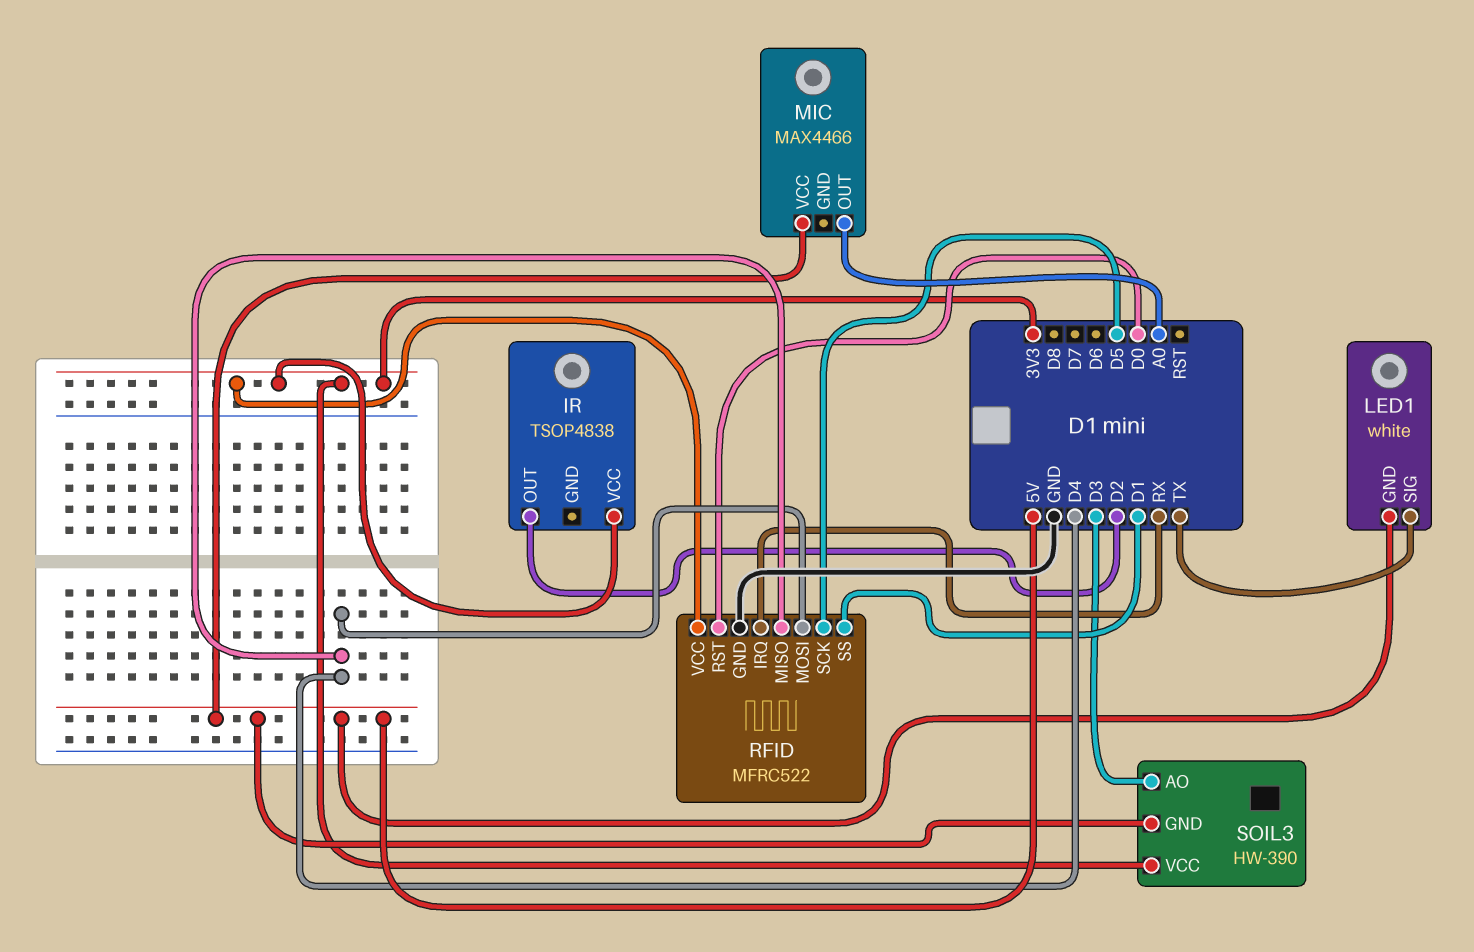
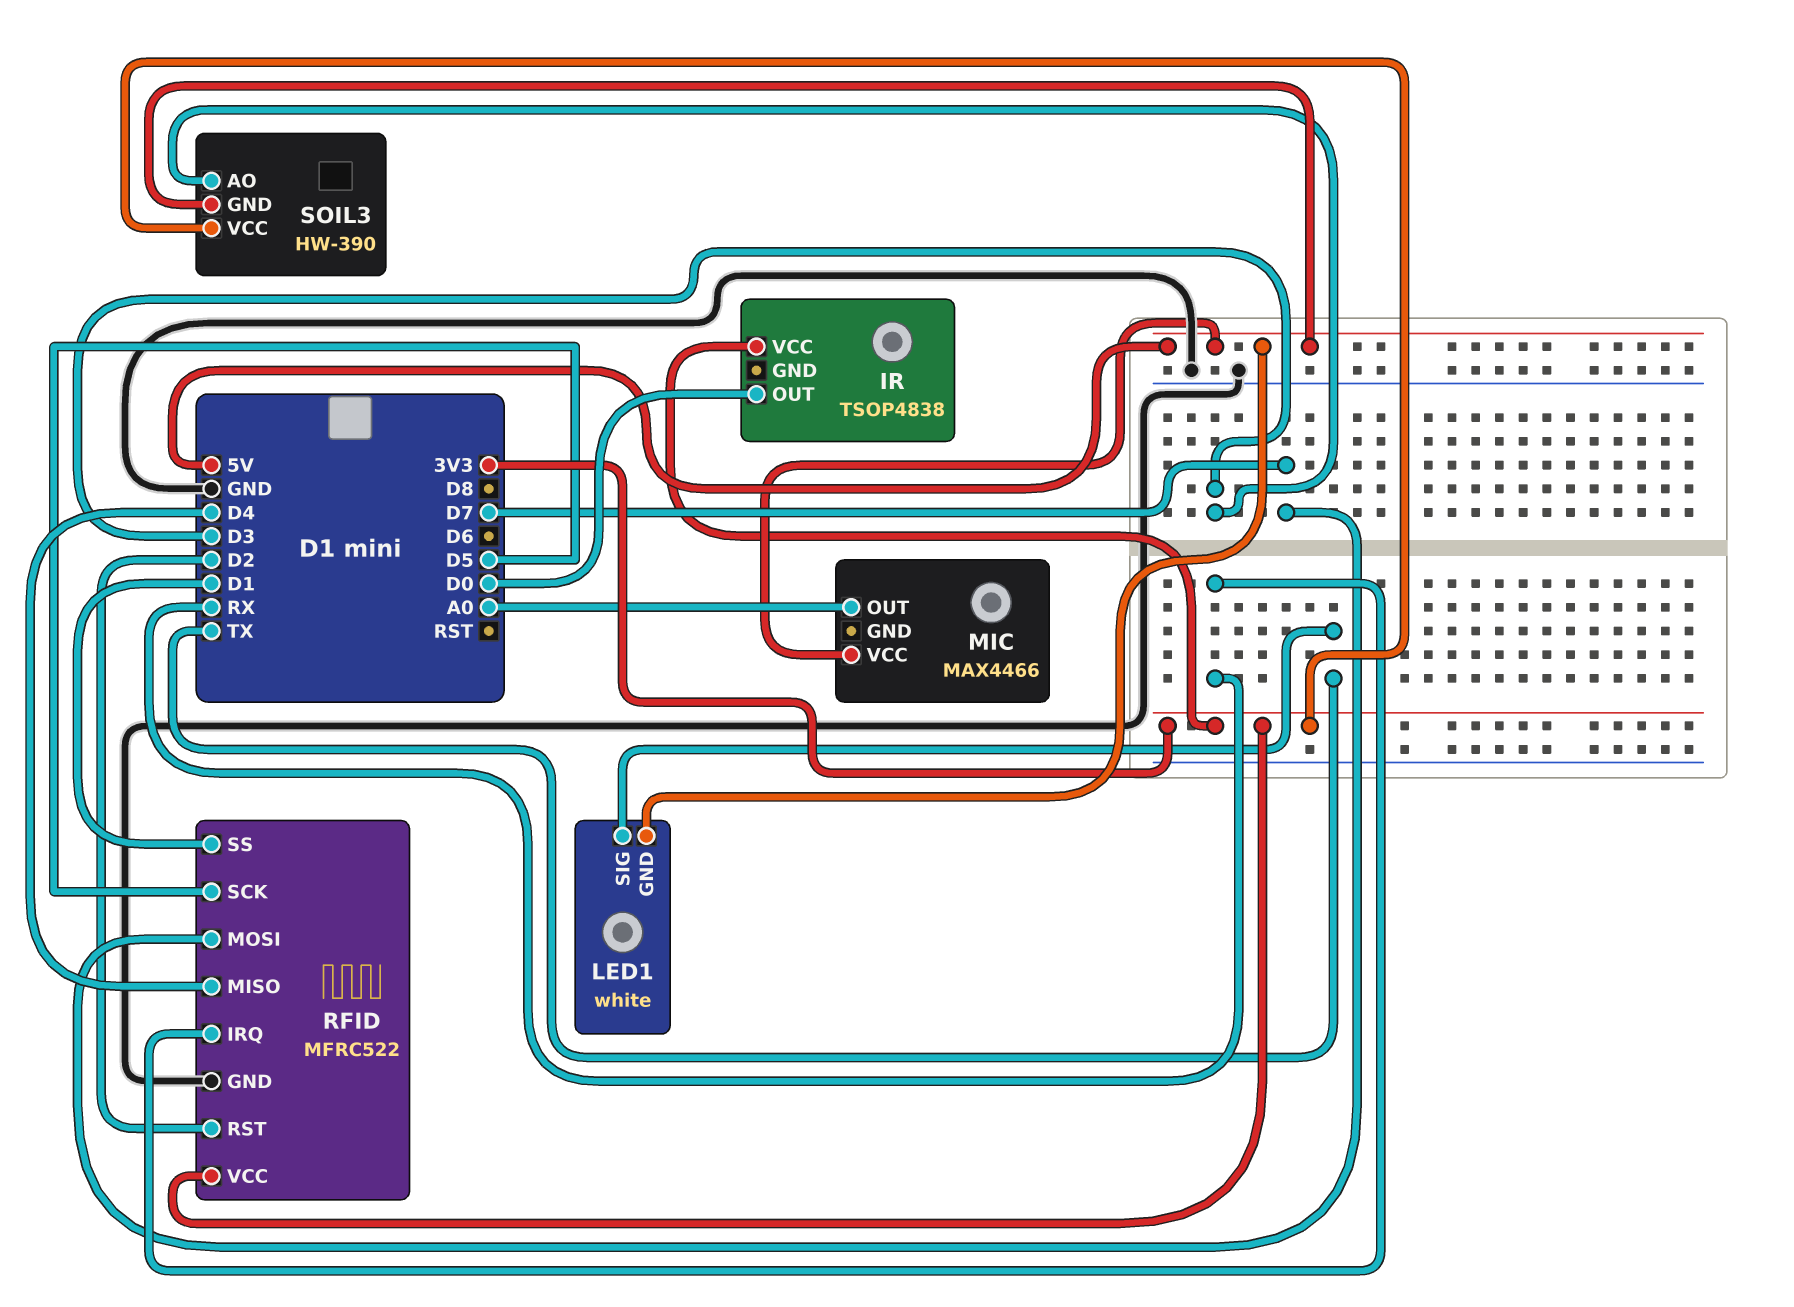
IR pin OUT: D2 -> D0
RFID pin MOSI: D4 -> D7
RFID pin RST: D0 -> D2

